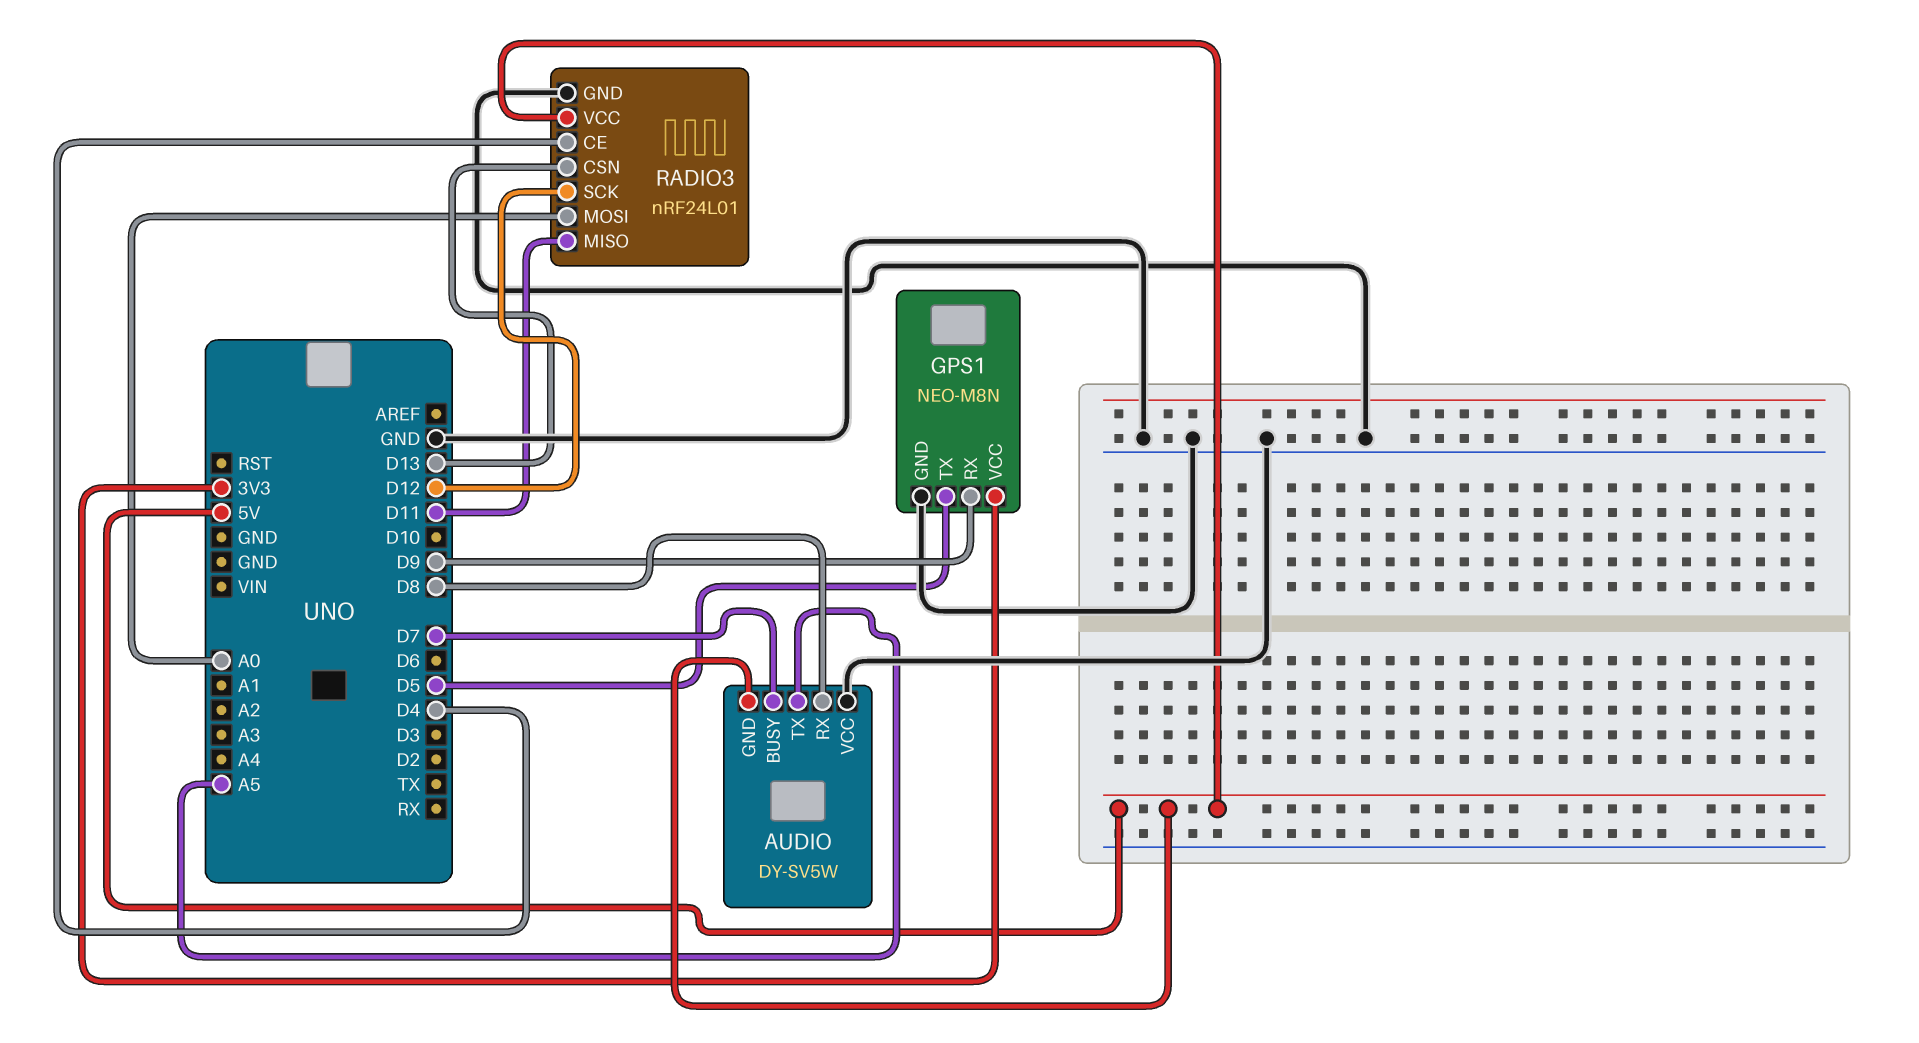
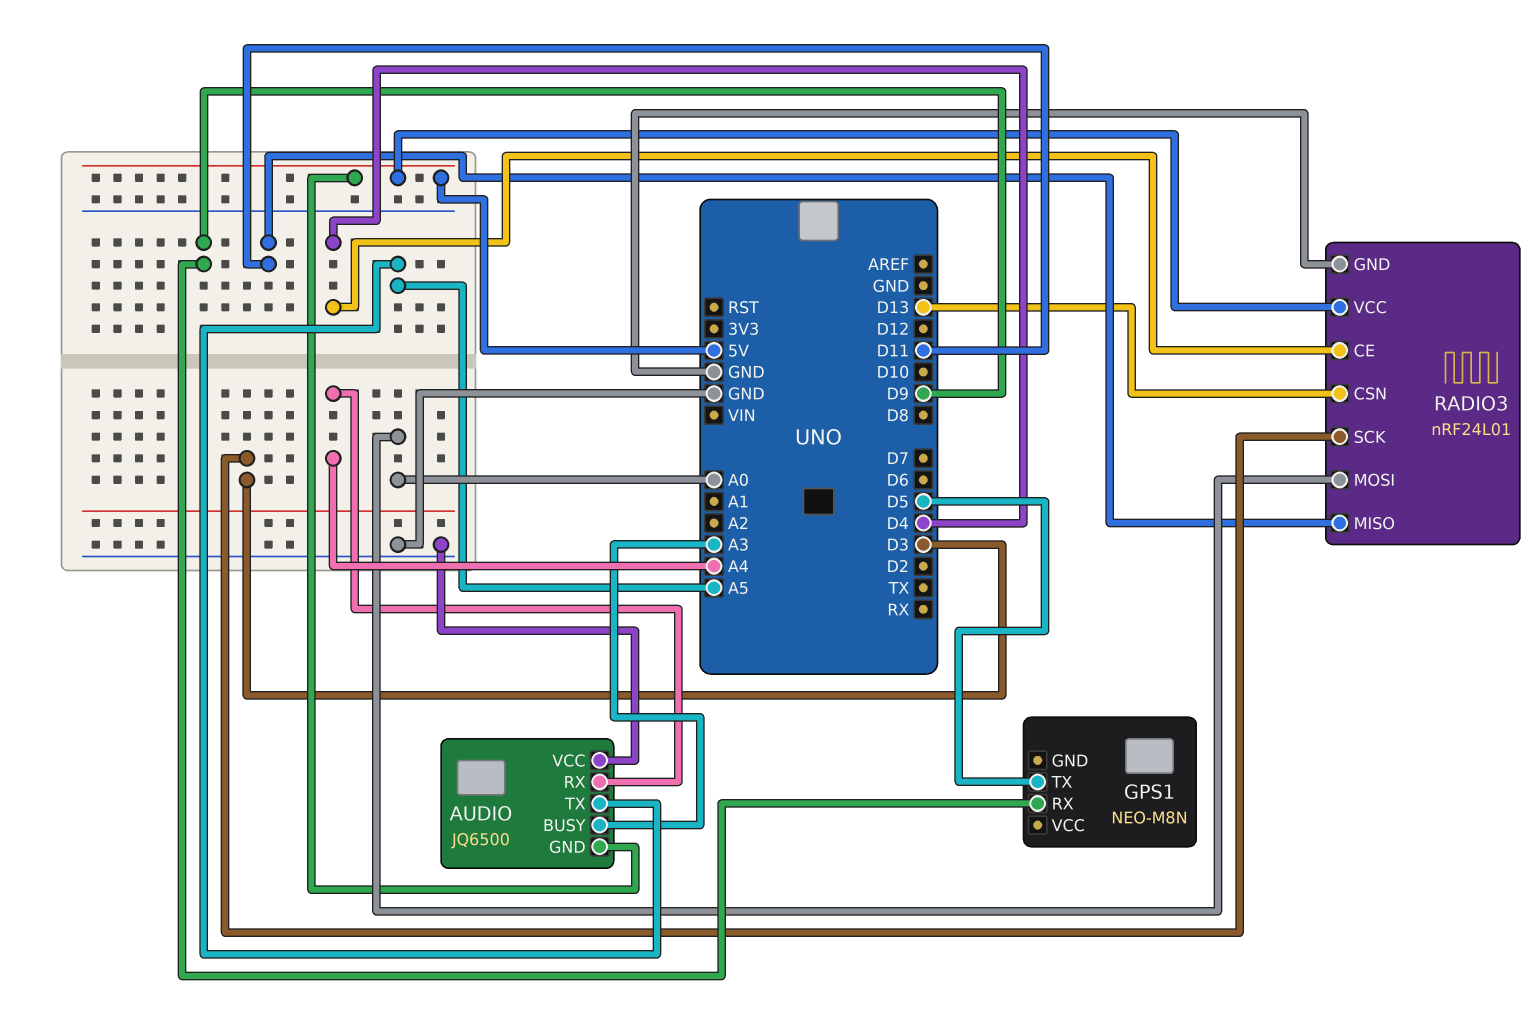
AUDIO: DY-SV5W -> JQ6500
AUDIO pin BUSY: D7 -> A3
AUDIO pin RX: D8 -> A4
GPS1 pin GND: GND -> none
GPS1 pin VCC: 3V3 -> none
RADIO3 pin SCK: D12 -> D3

